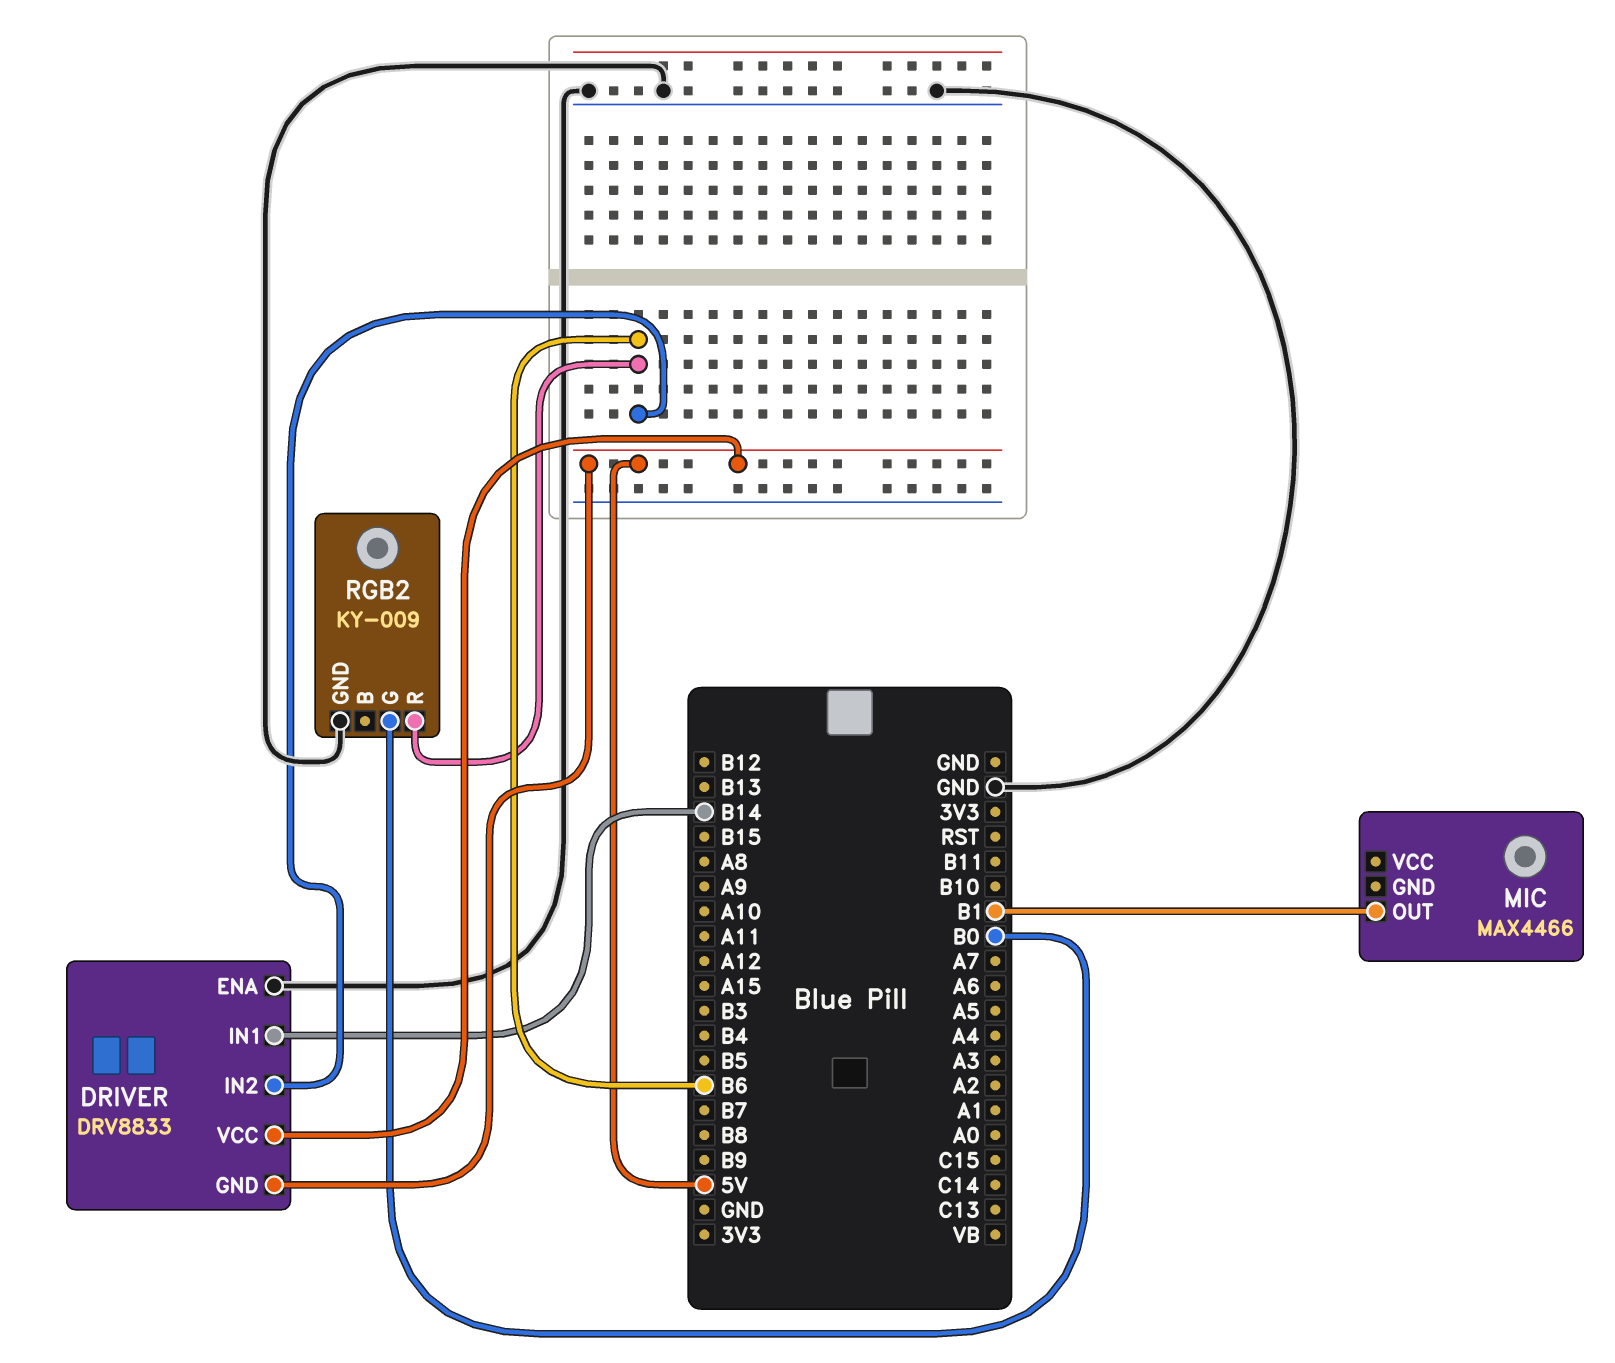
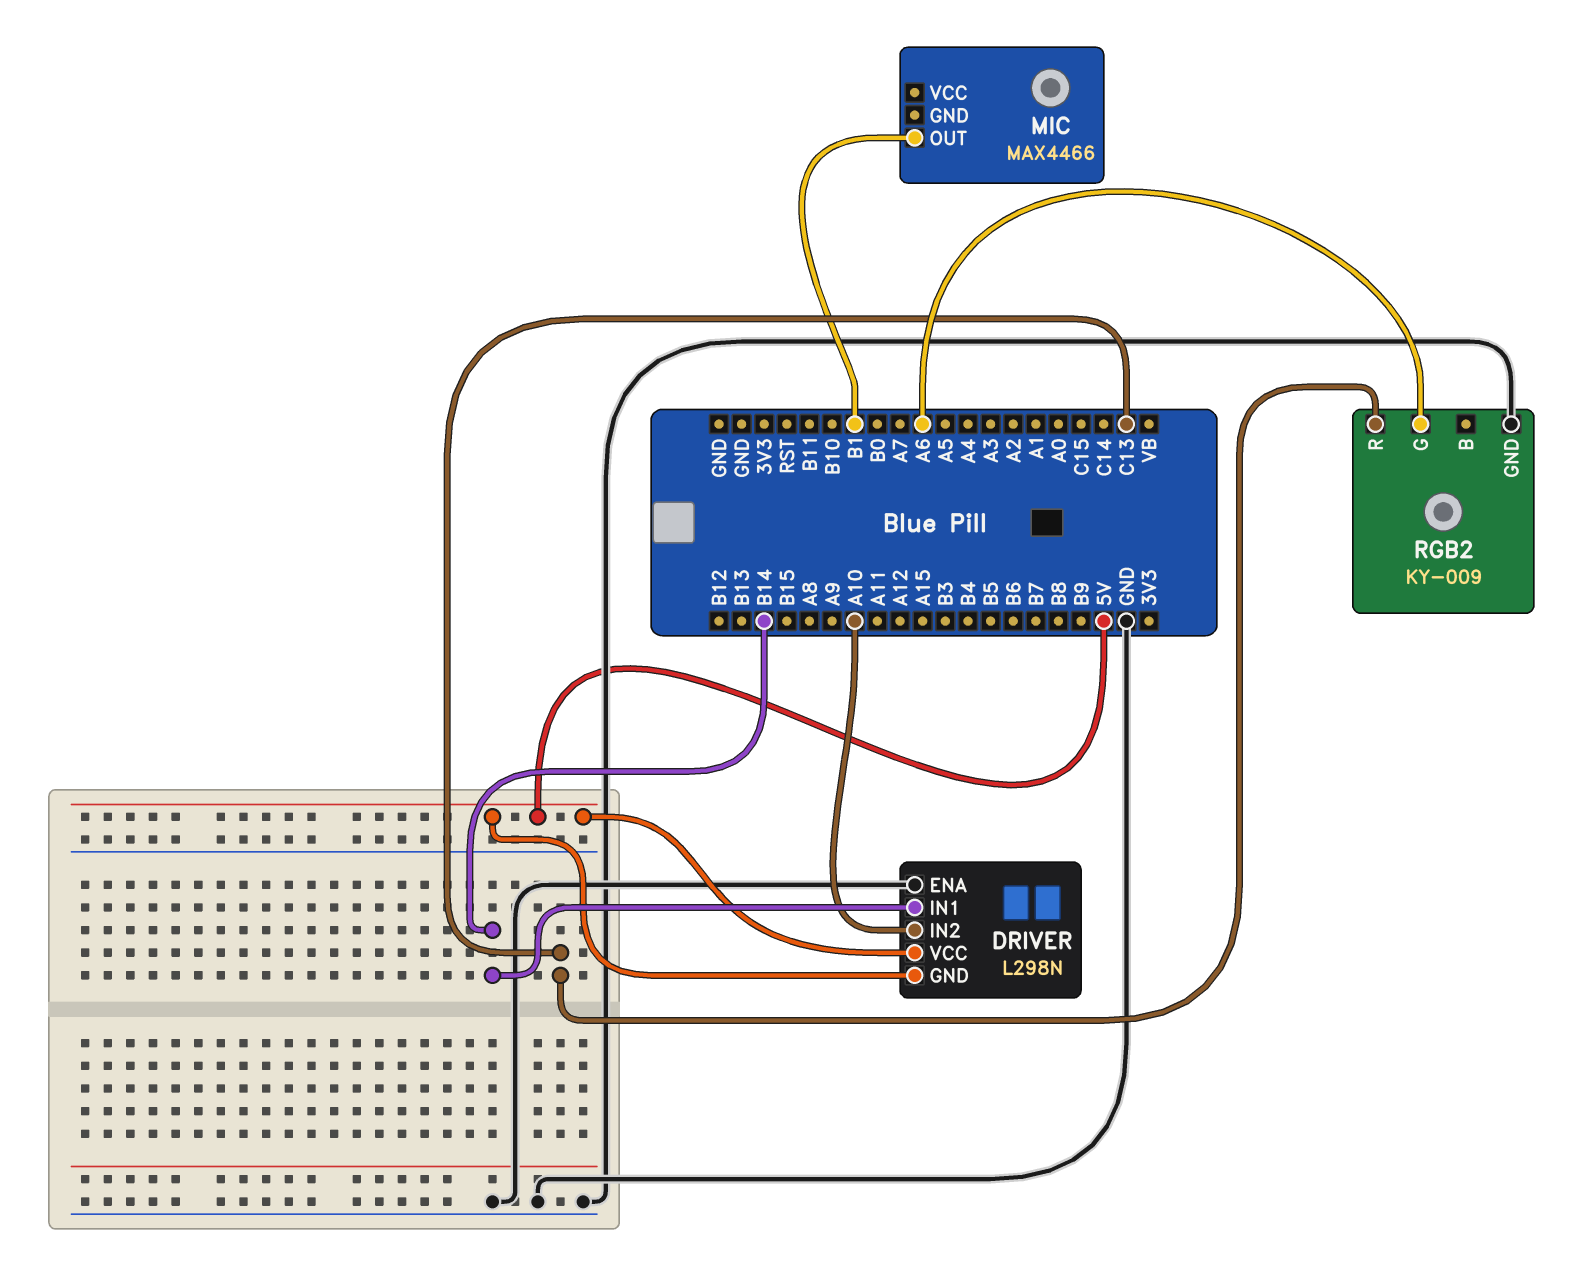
DRIVER: DRV8833 -> L298N
DRIVER pin IN2: B6 -> A10
RGB2 pin G: B0 -> A6
RGB2 pin R: B6 -> C13

